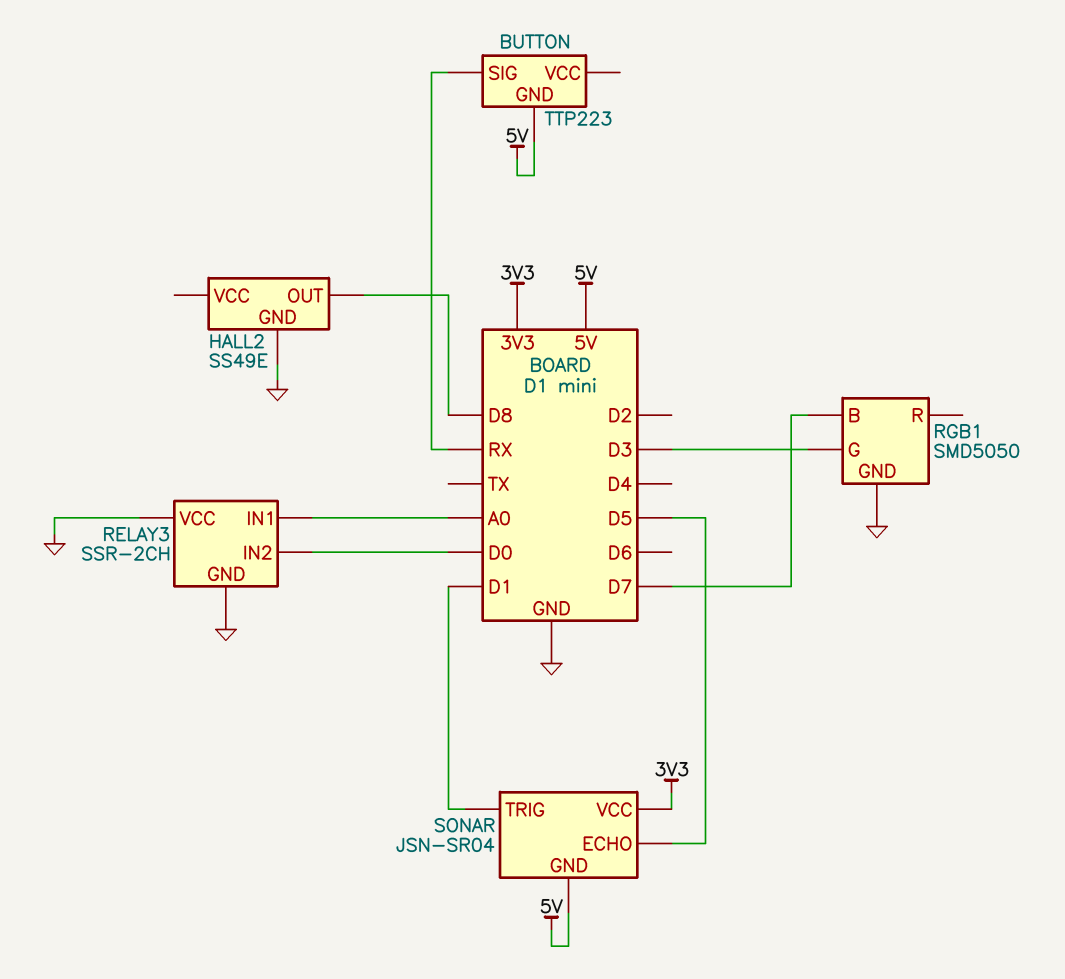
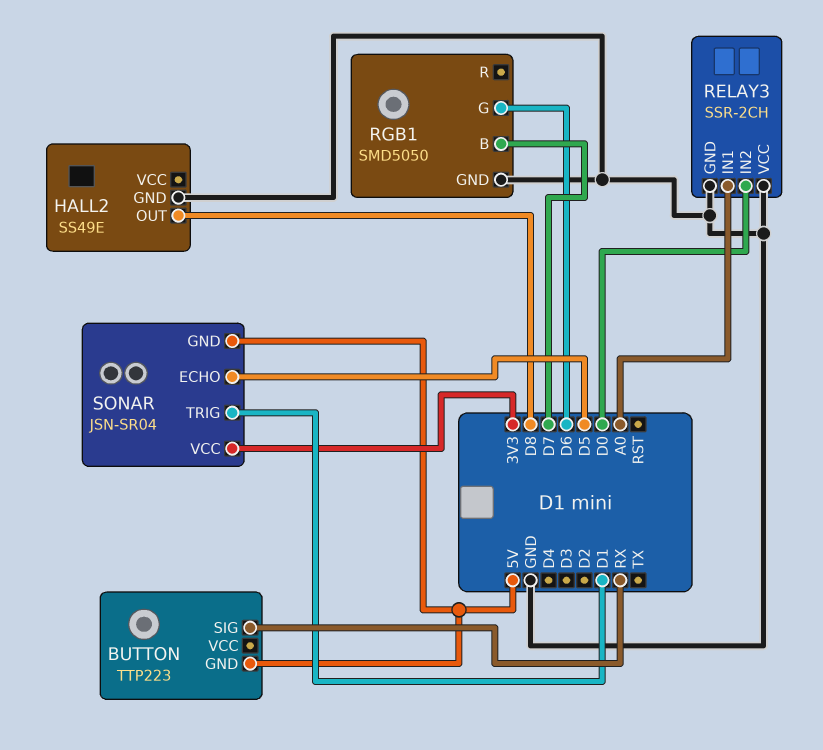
RGB1 pin G: D3 -> D6

